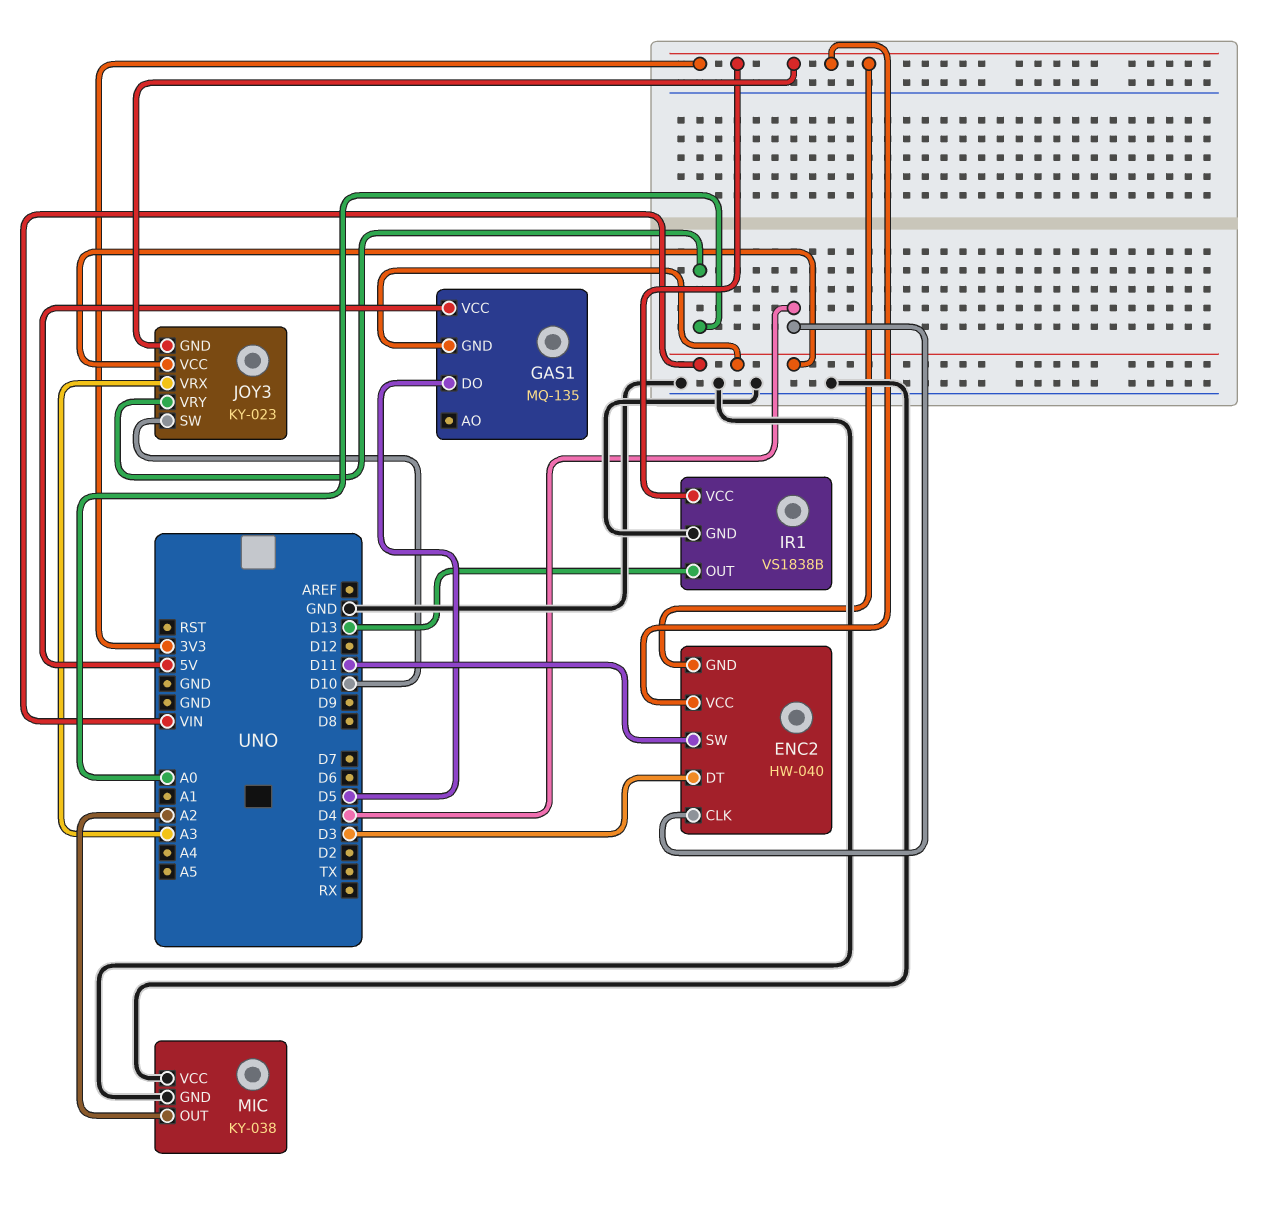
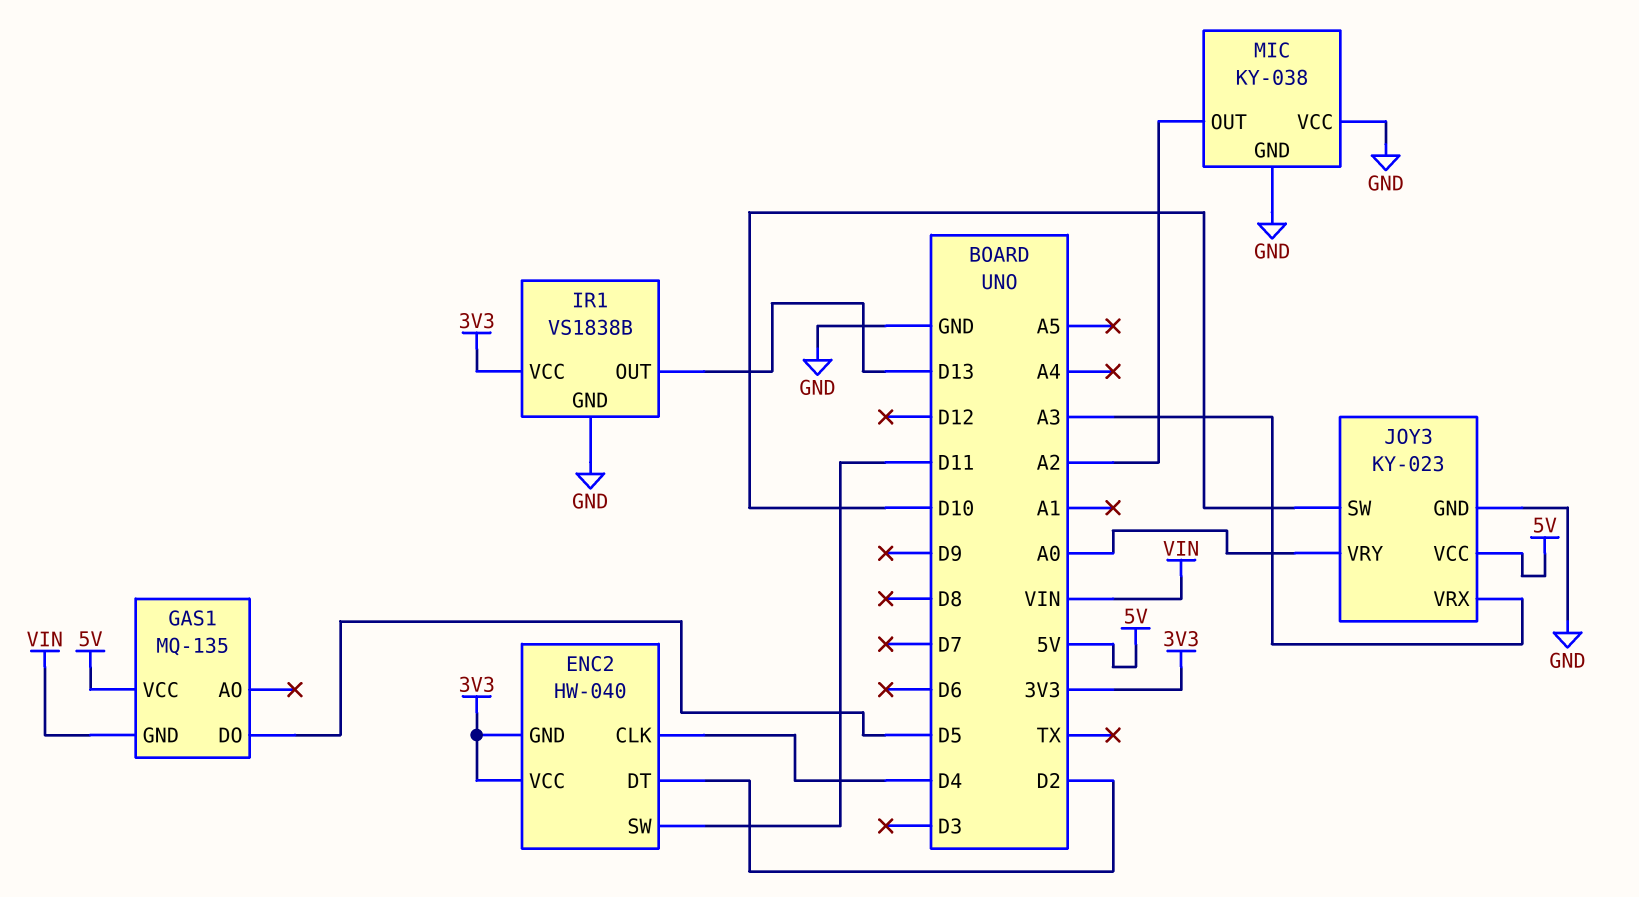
ENC2 pin DT: D3 -> D2
JOY3 pin GND: 3V3 -> GND
JOY3 pin VCC: VIN -> 5V

